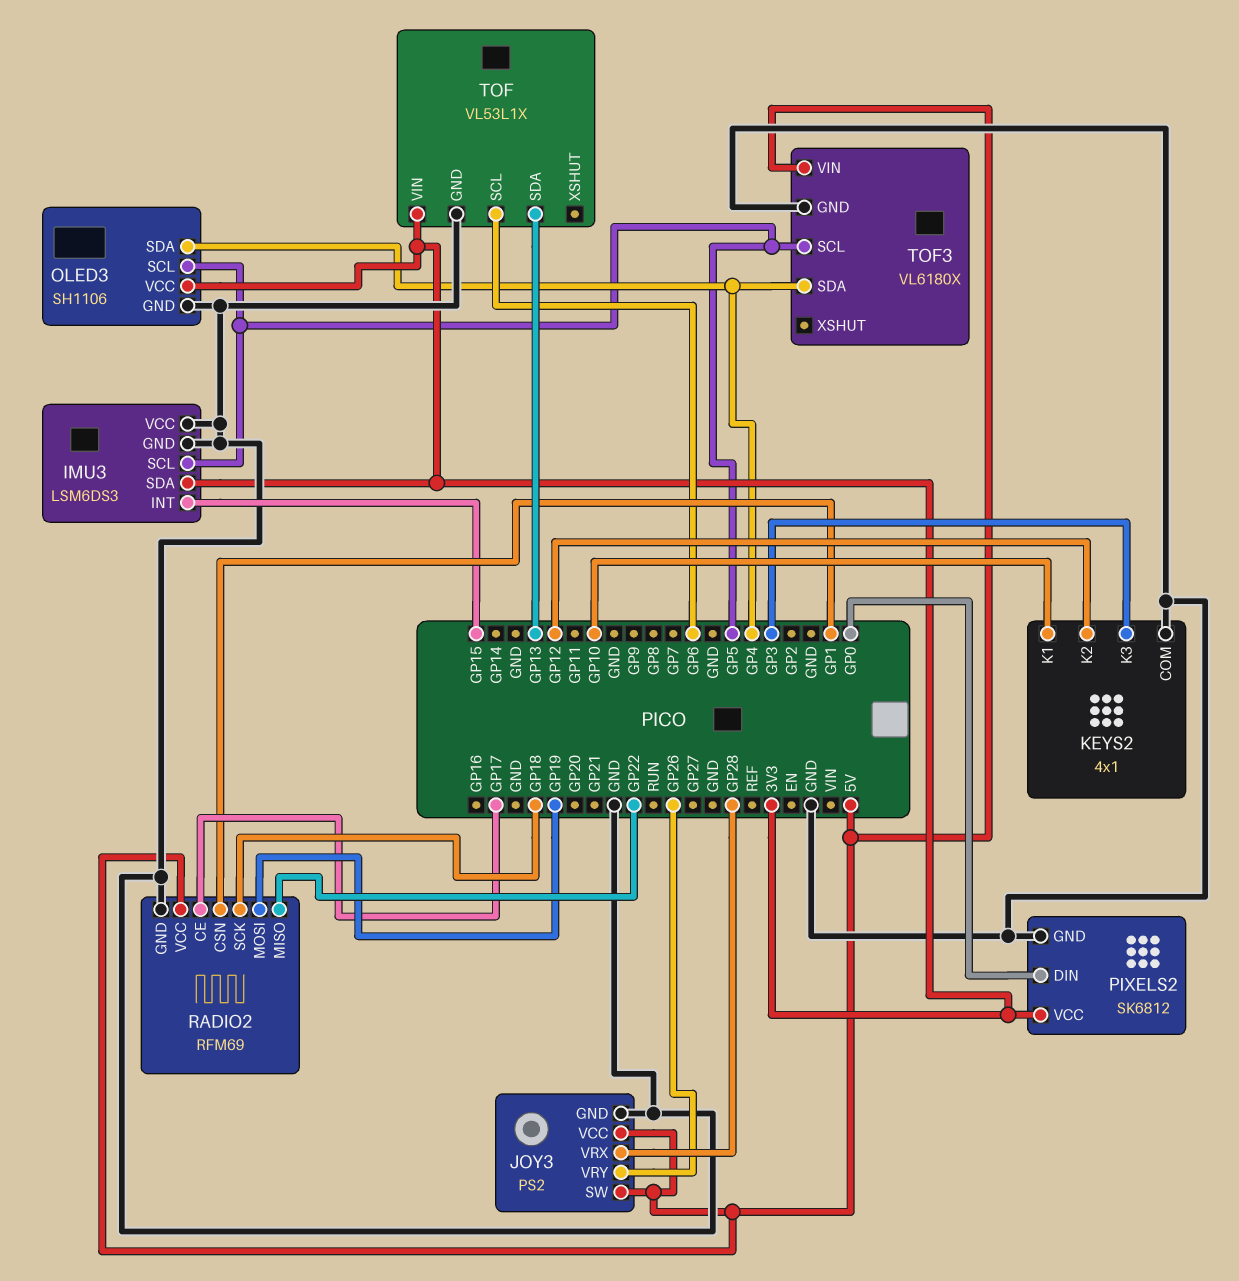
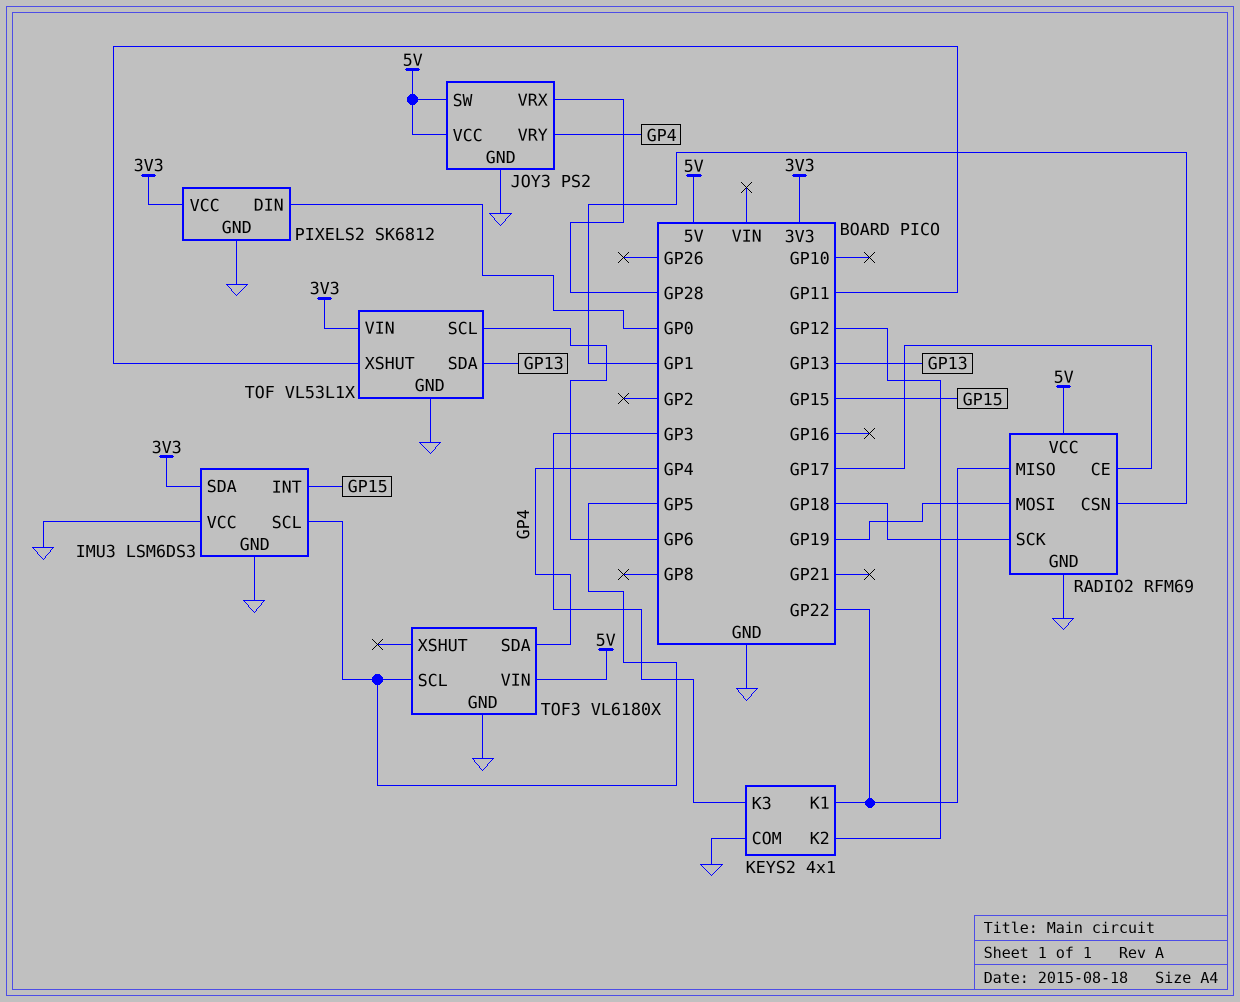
JOY3 pin VRY: GP26 -> GP4
KEYS2 pin K1: GP10 -> GP22
OLED3: SH1106 -> none
OLED3 pin GND: GND -> none
OLED3 pin SCL: GP5 -> none
OLED3 pin SDA: GP4 -> none
OLED3 pin VCC: 3V3 -> none
TOF pin XSHUT: none -> GP11

